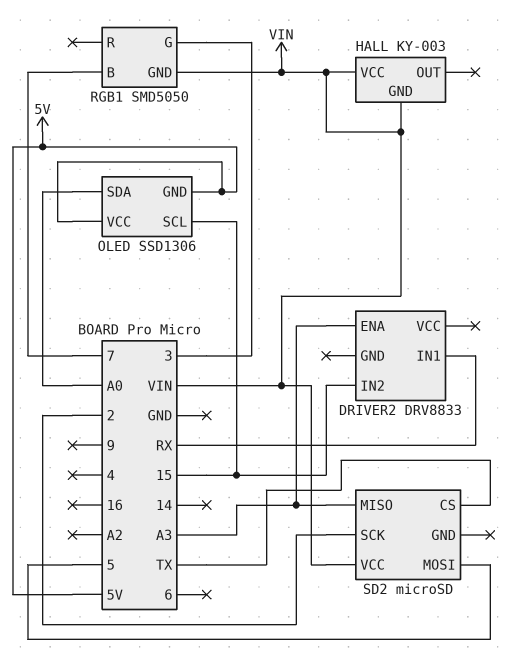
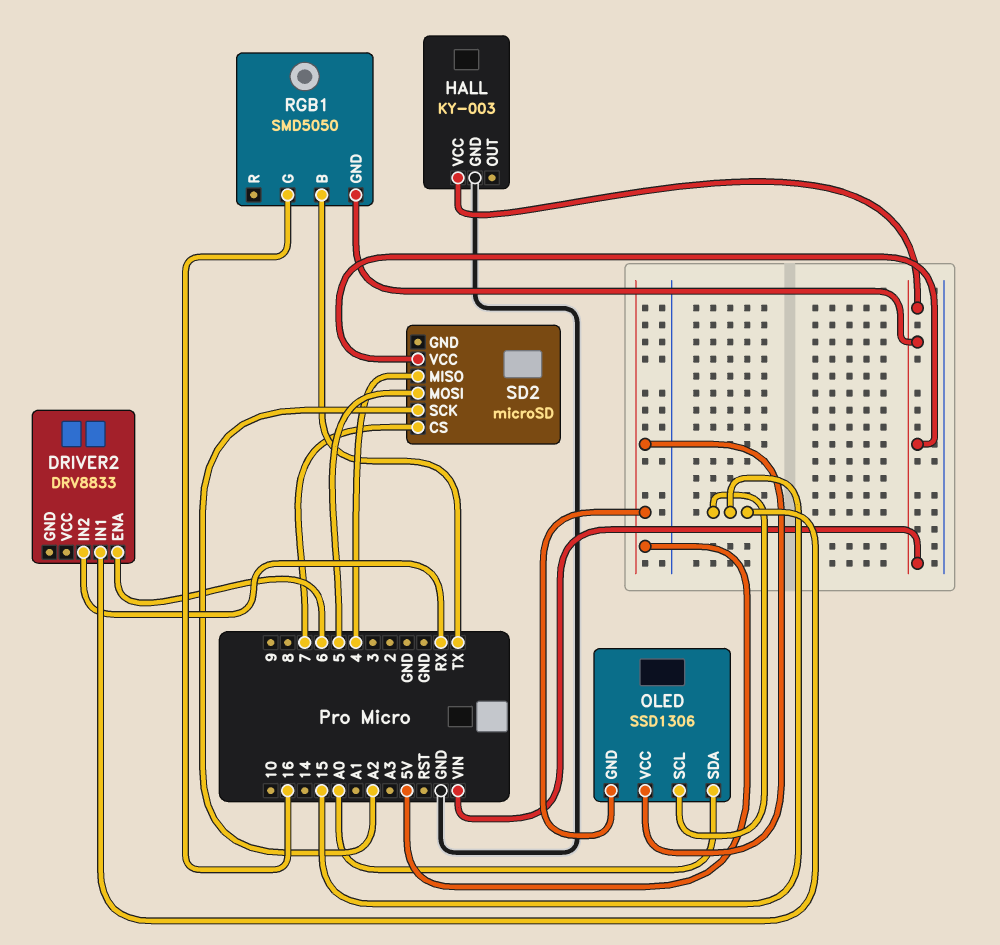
DRIVER2 pin ENA: A3 -> 6
DRIVER2 pin IN1: RX -> 15
DRIVER2 pin IN2: 15 -> RX
HALL pin GND: VIN -> GND
RGB1 pin B: 7 -> TX
RGB1 pin G: 3 -> 16
SD2 pin CS: TX -> 7
SD2 pin MISO: A3 -> 4
SD2 pin SCK: 2 -> A2

